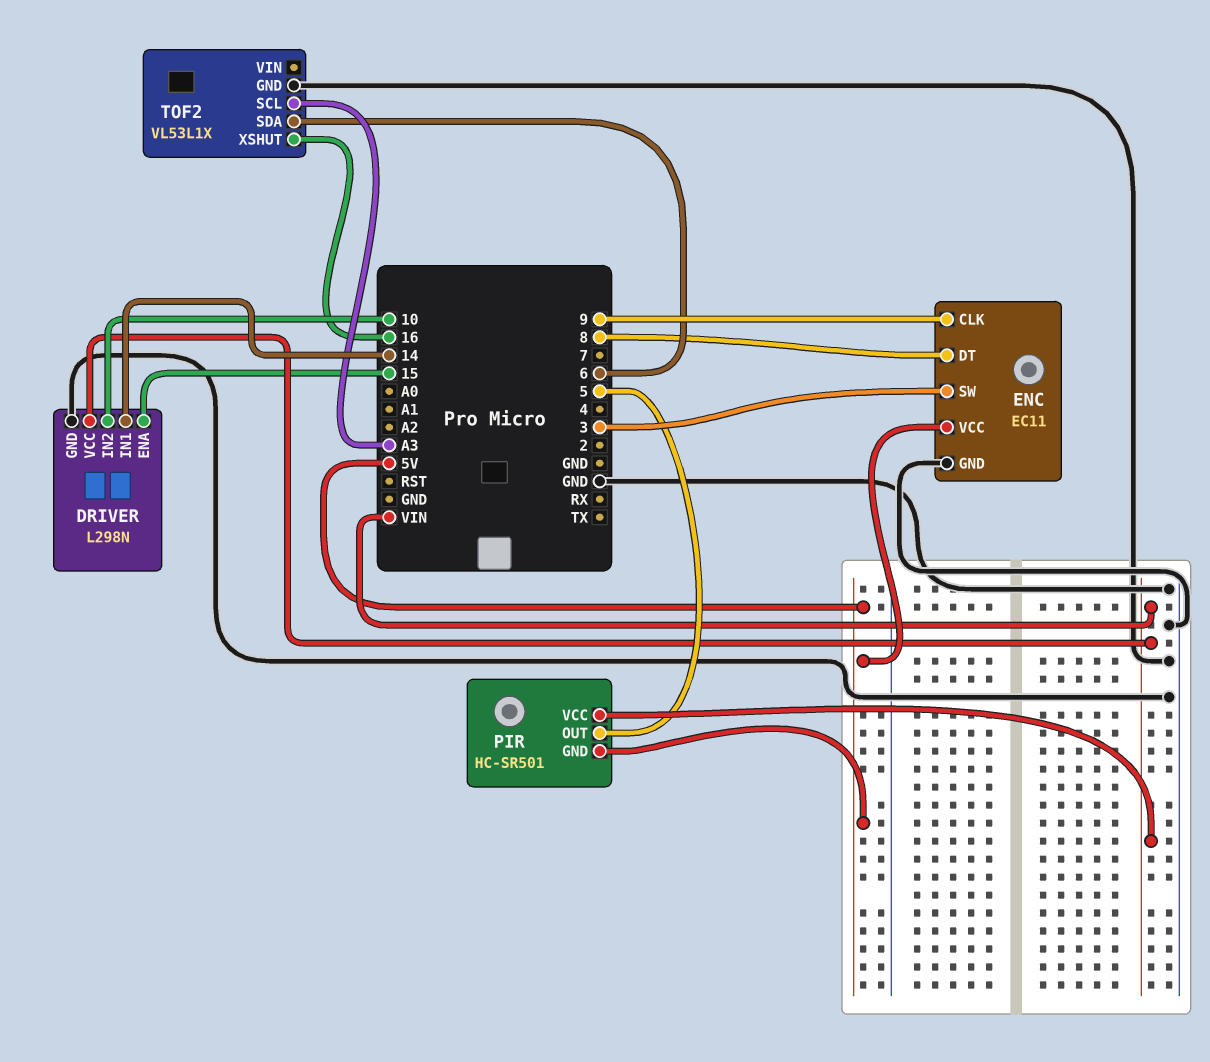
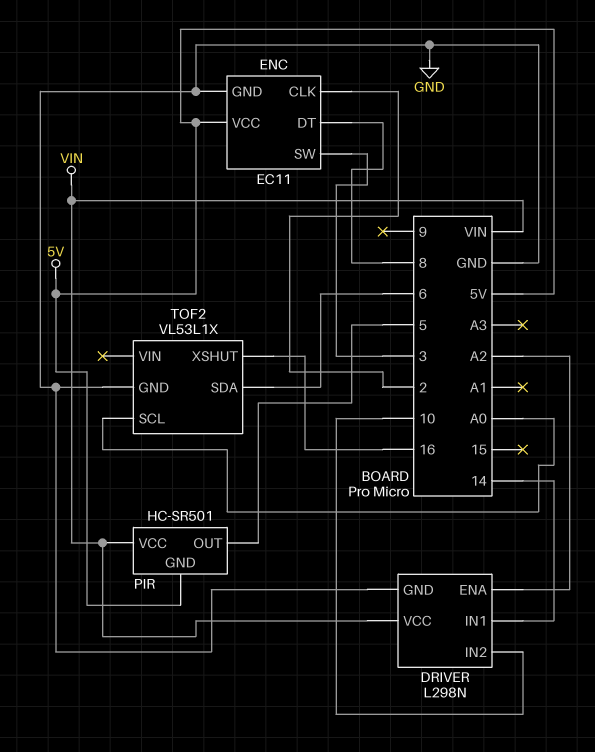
DRIVER pin ENA: 15 -> A2
ENC pin CLK: 9 -> 2
TOF2 pin SCL: A3 -> A0

